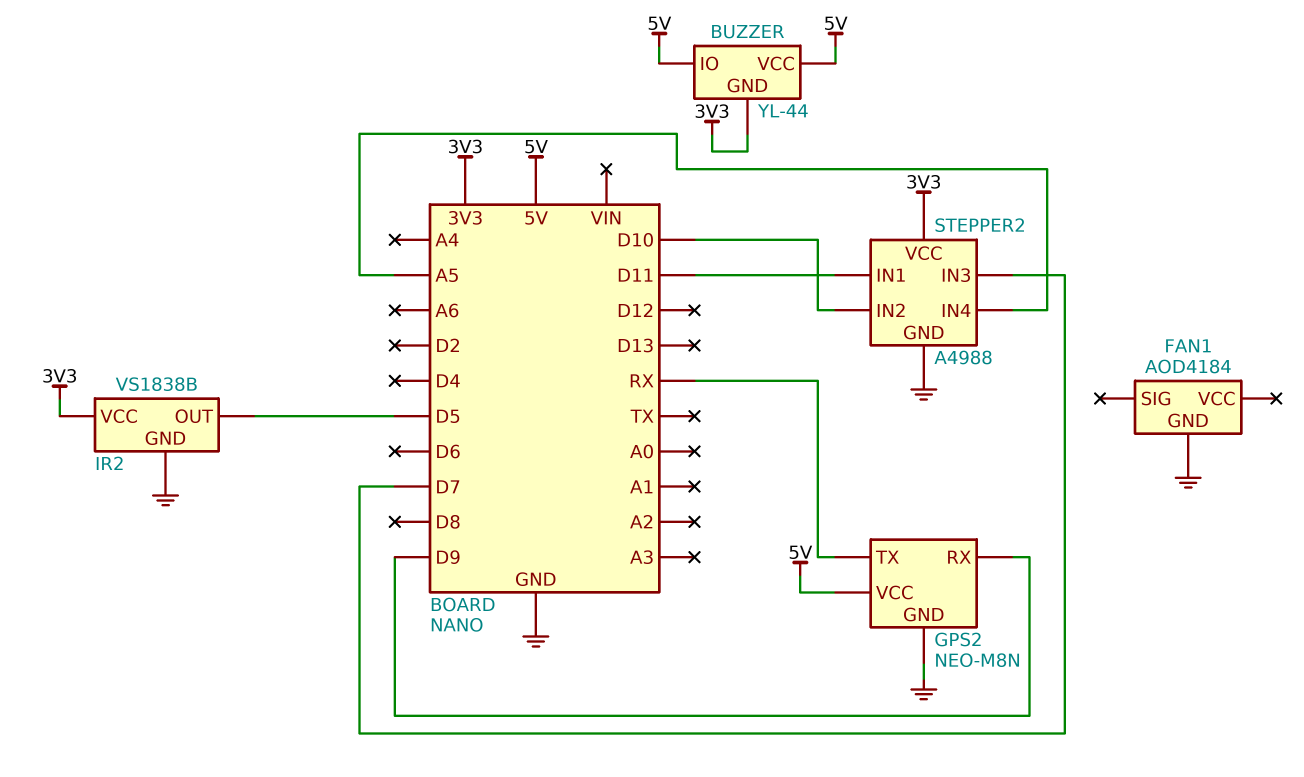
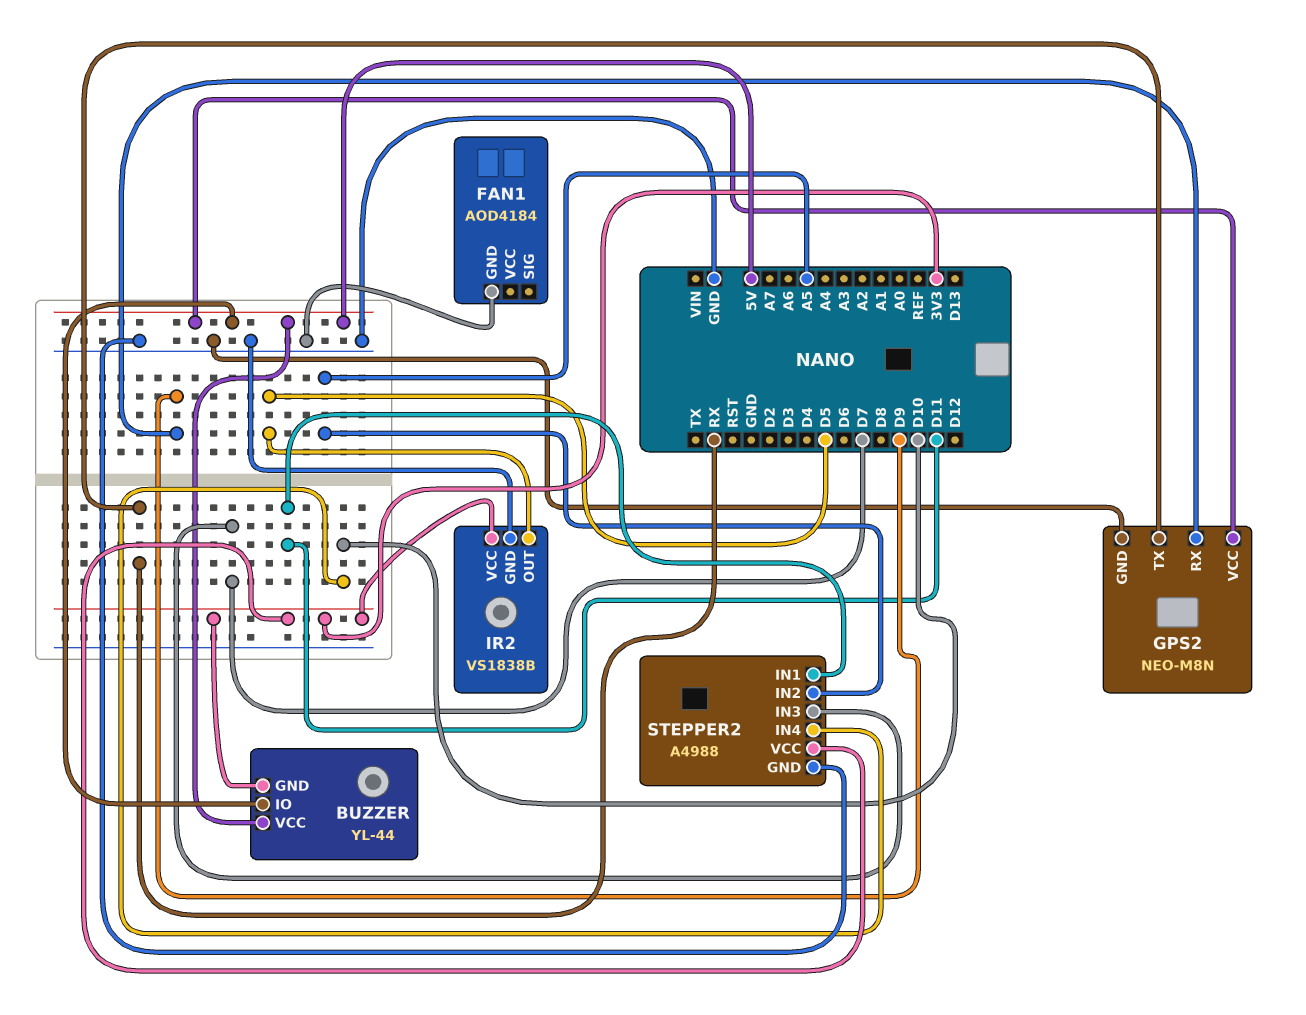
STEPPER2 pin IN2: D10 -> A5
STEPPER2 pin IN4: A5 -> D10

